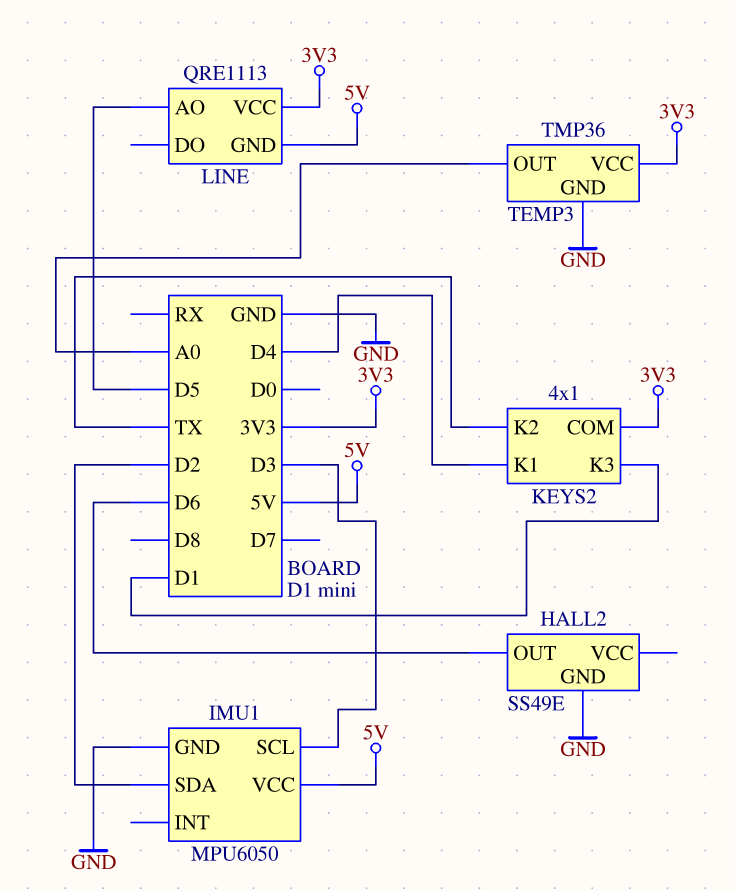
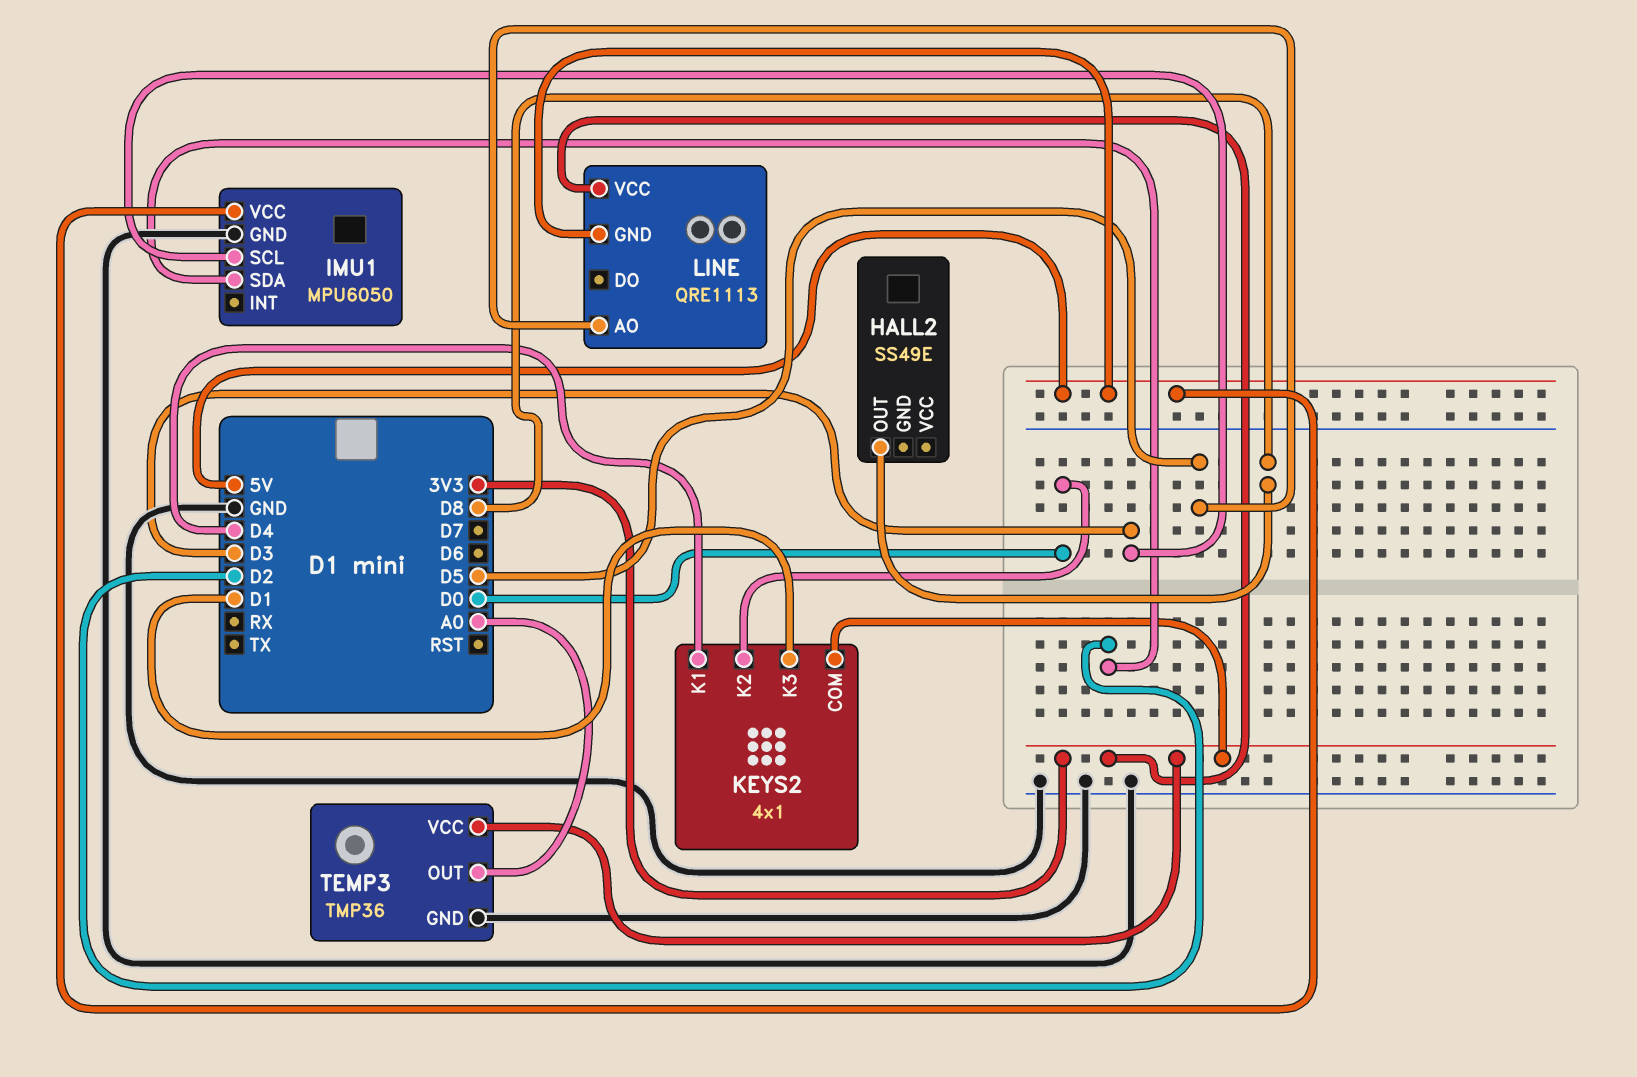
HALL2 pin GND: GND -> none
HALL2 pin OUT: D6 -> D8
KEYS2 pin K2: TX -> D0

